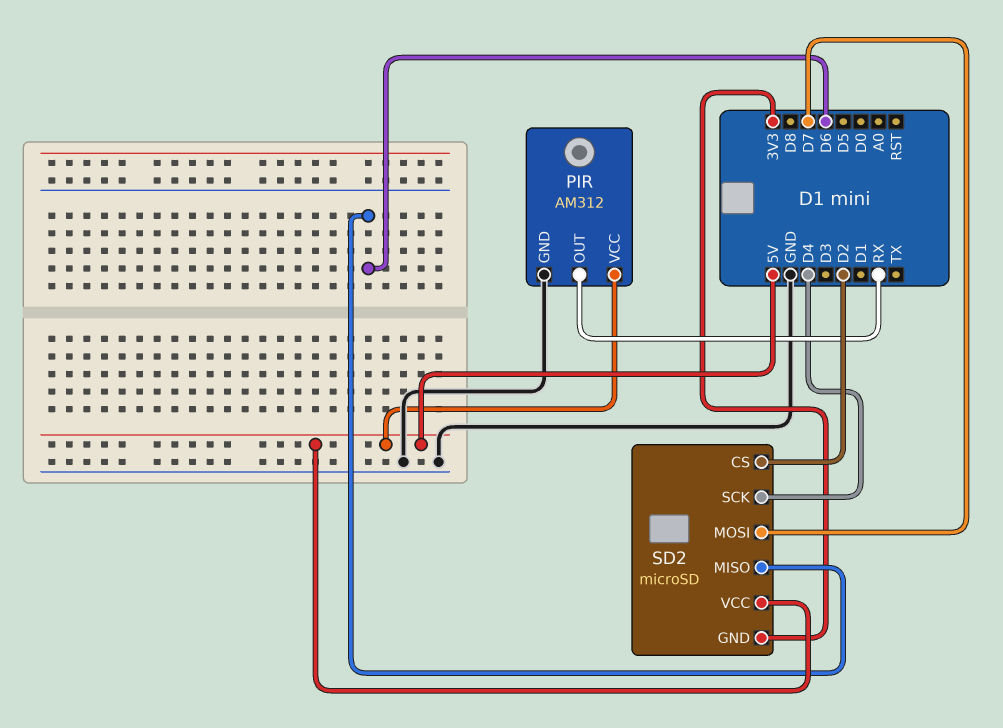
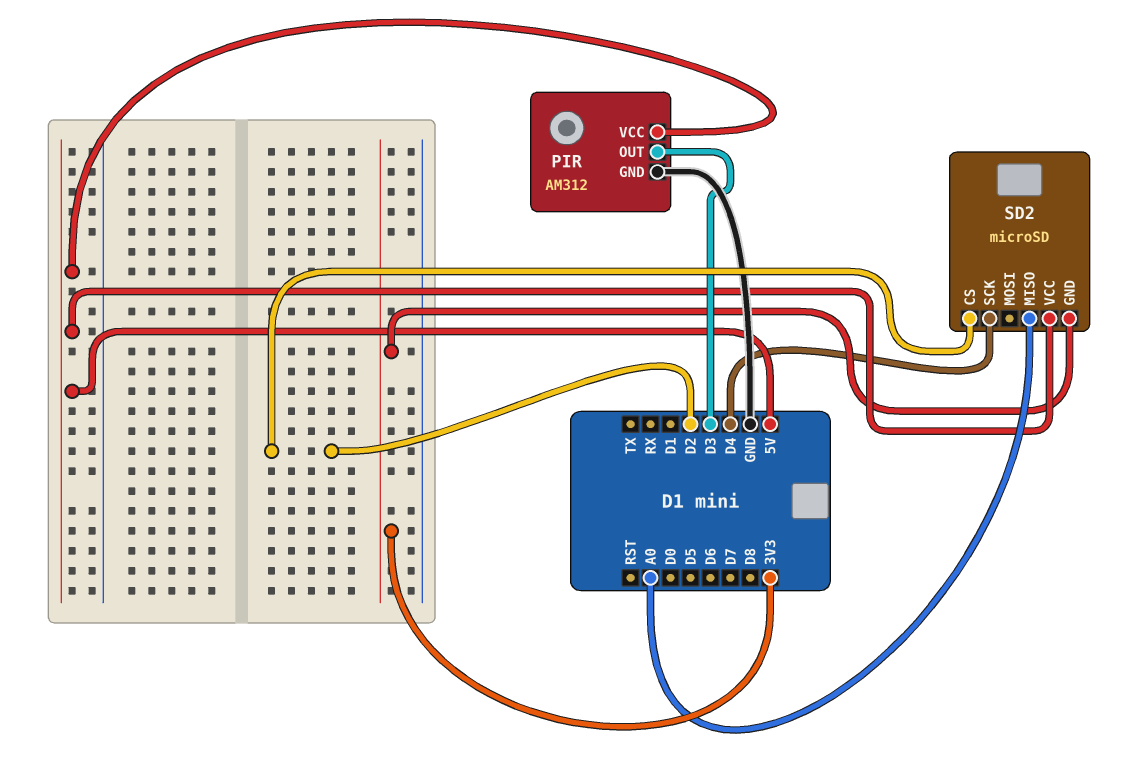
PIR pin OUT: RX -> D3
SD2 pin MISO: D6 -> A0
SD2 pin MOSI: D7 -> none

